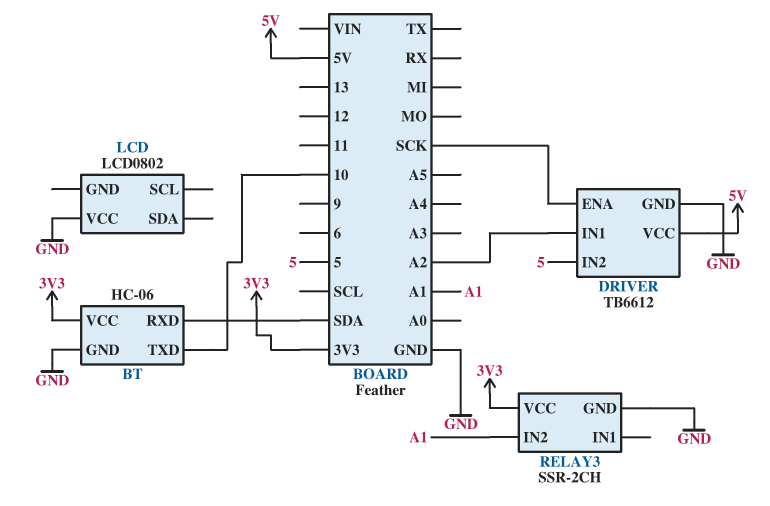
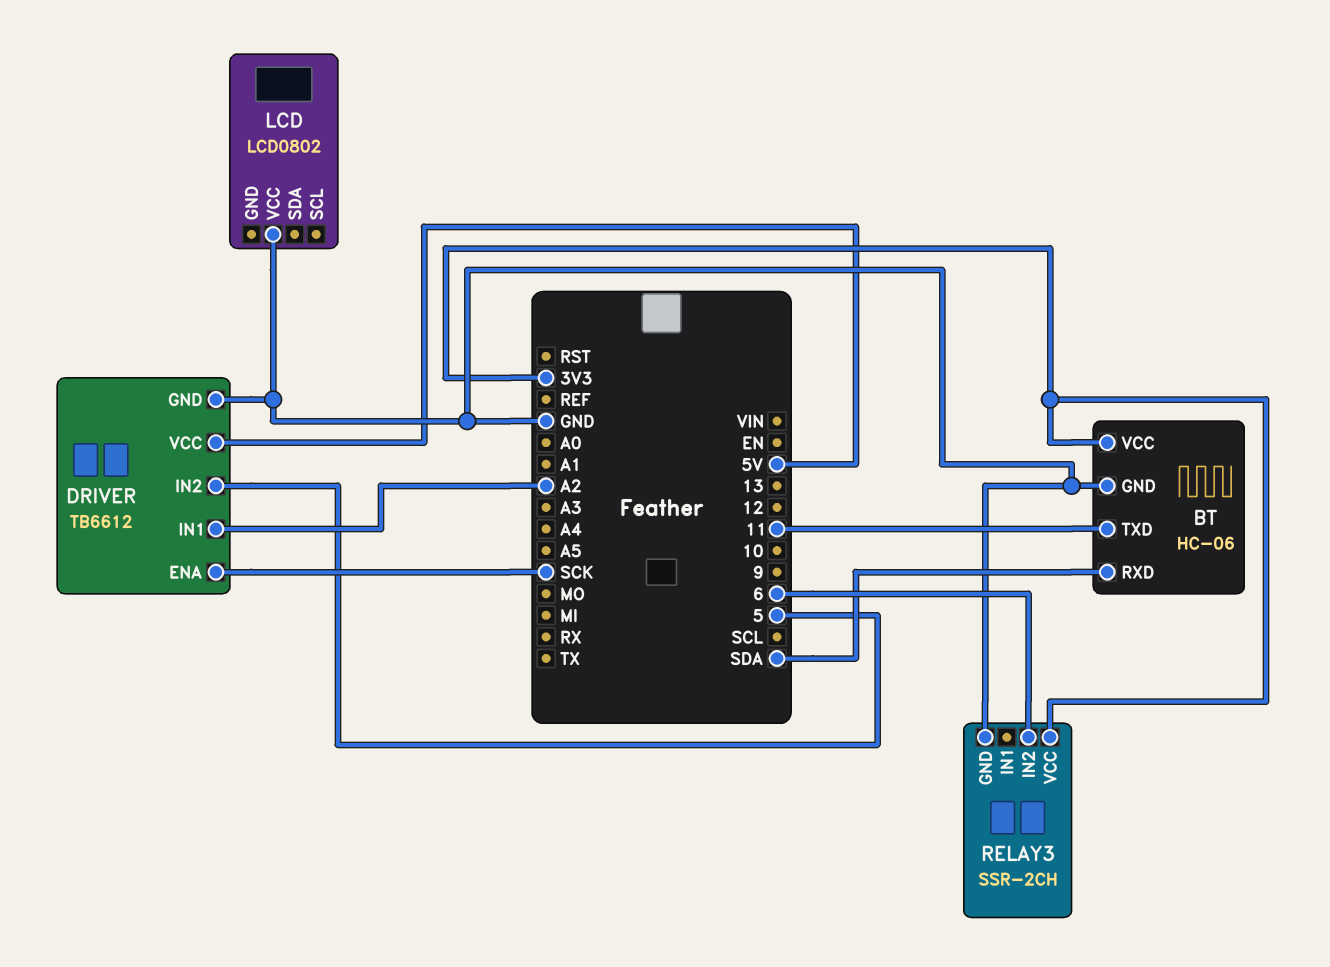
BT pin TXD: 10 -> 11
RELAY3 pin IN2: A1 -> 6

